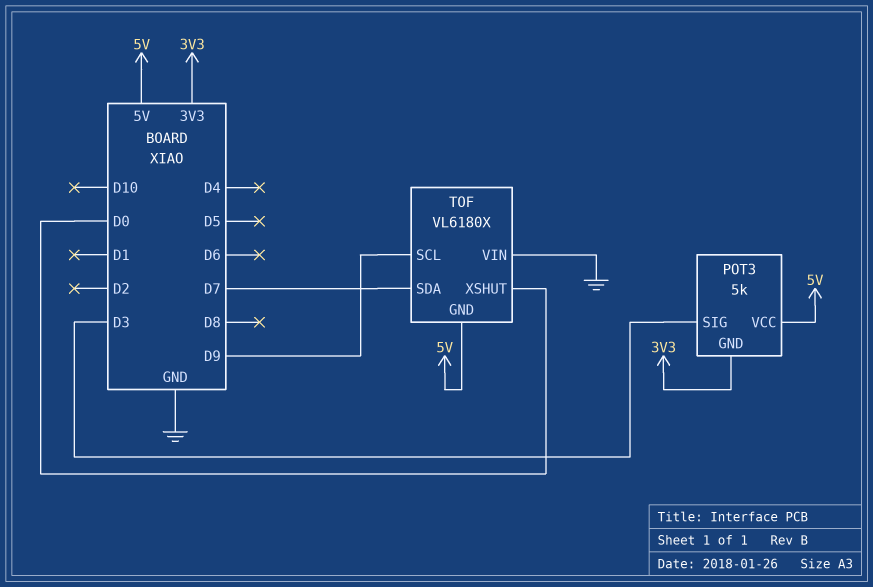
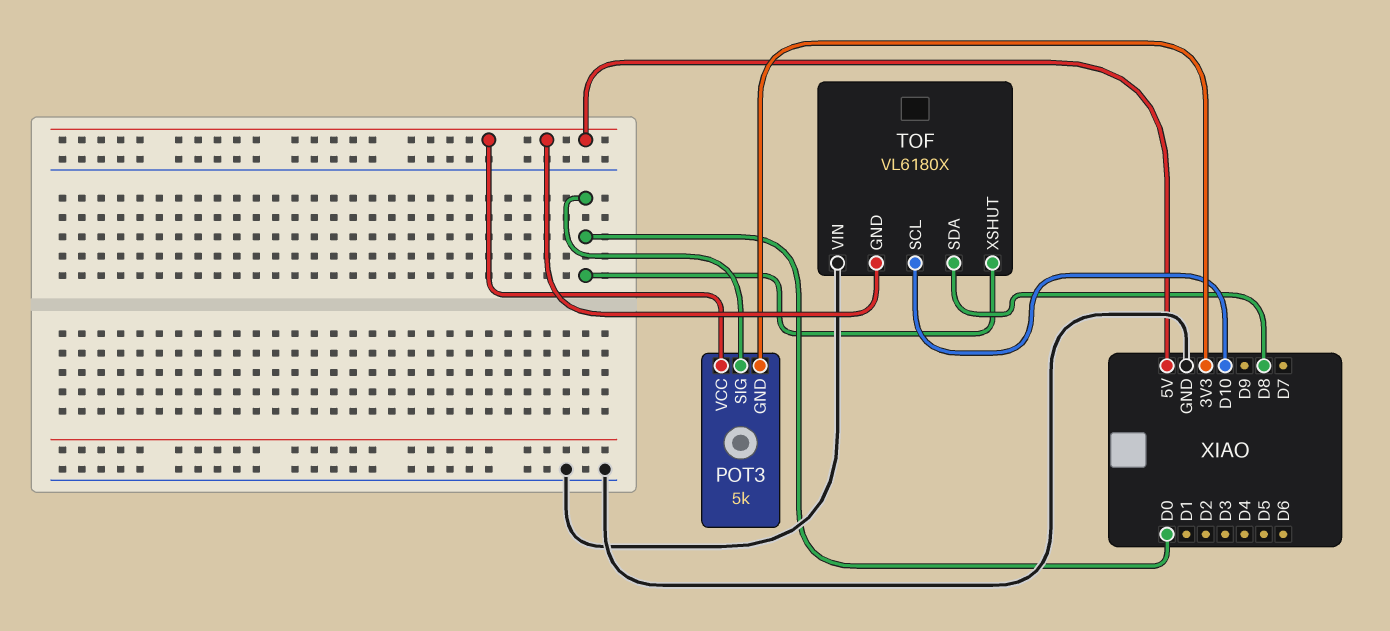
POT3 pin SIG: D3 -> D0
TOF pin SCL: D9 -> D10
TOF pin SDA: D7 -> D8

